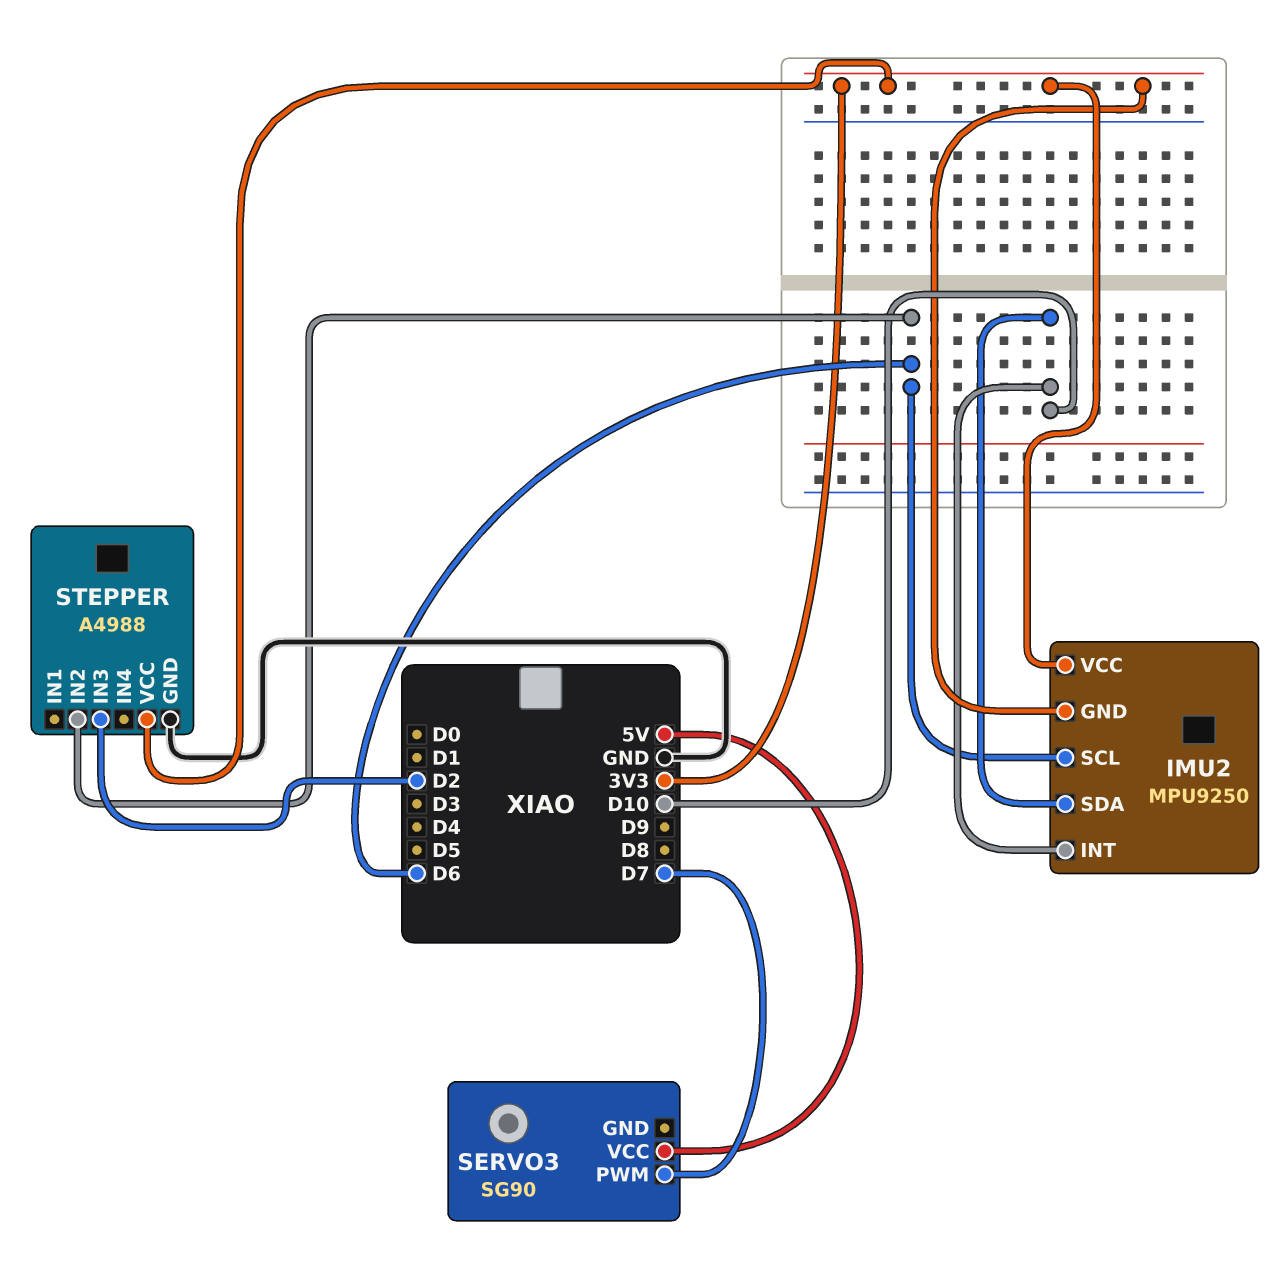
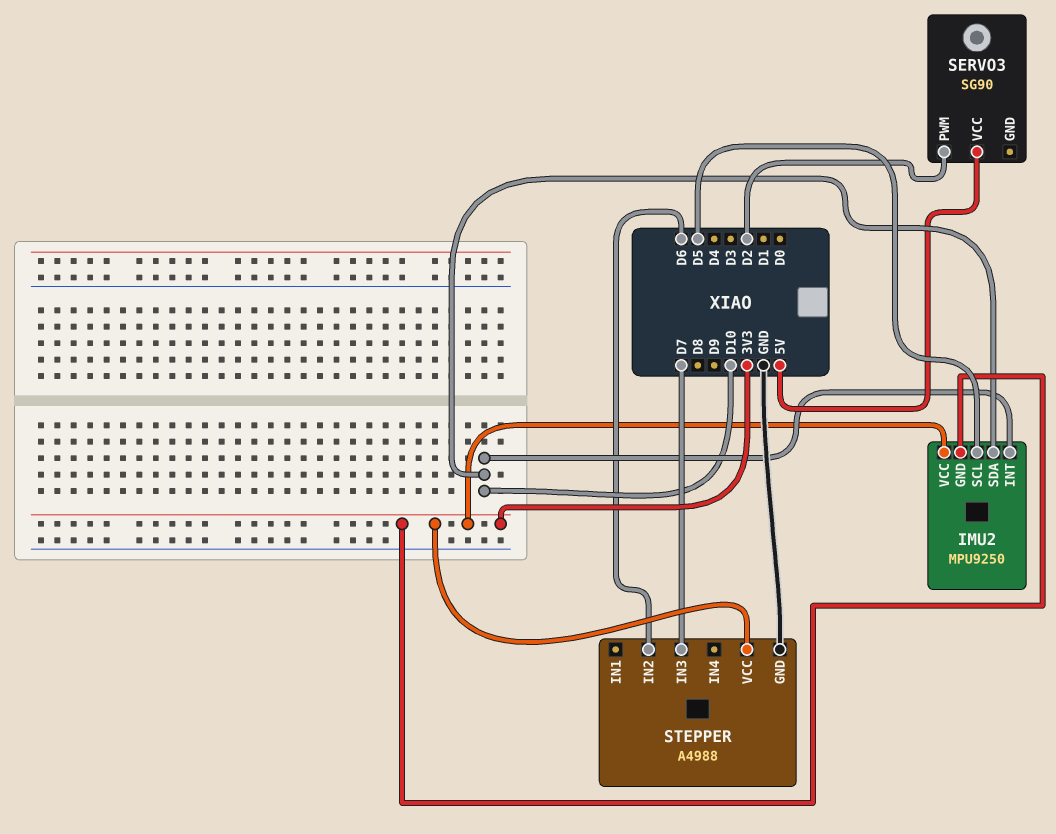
IMU2 pin SCL: D6 -> D5
SERVO3 pin PWM: D7 -> D2
STEPPER pin IN3: D2 -> D7

